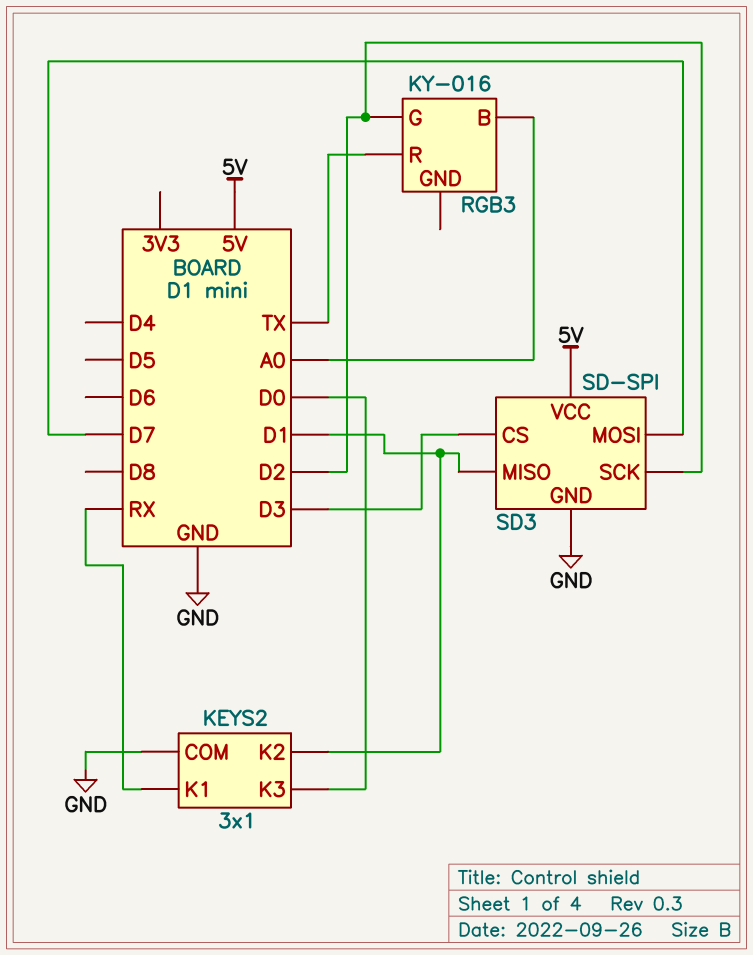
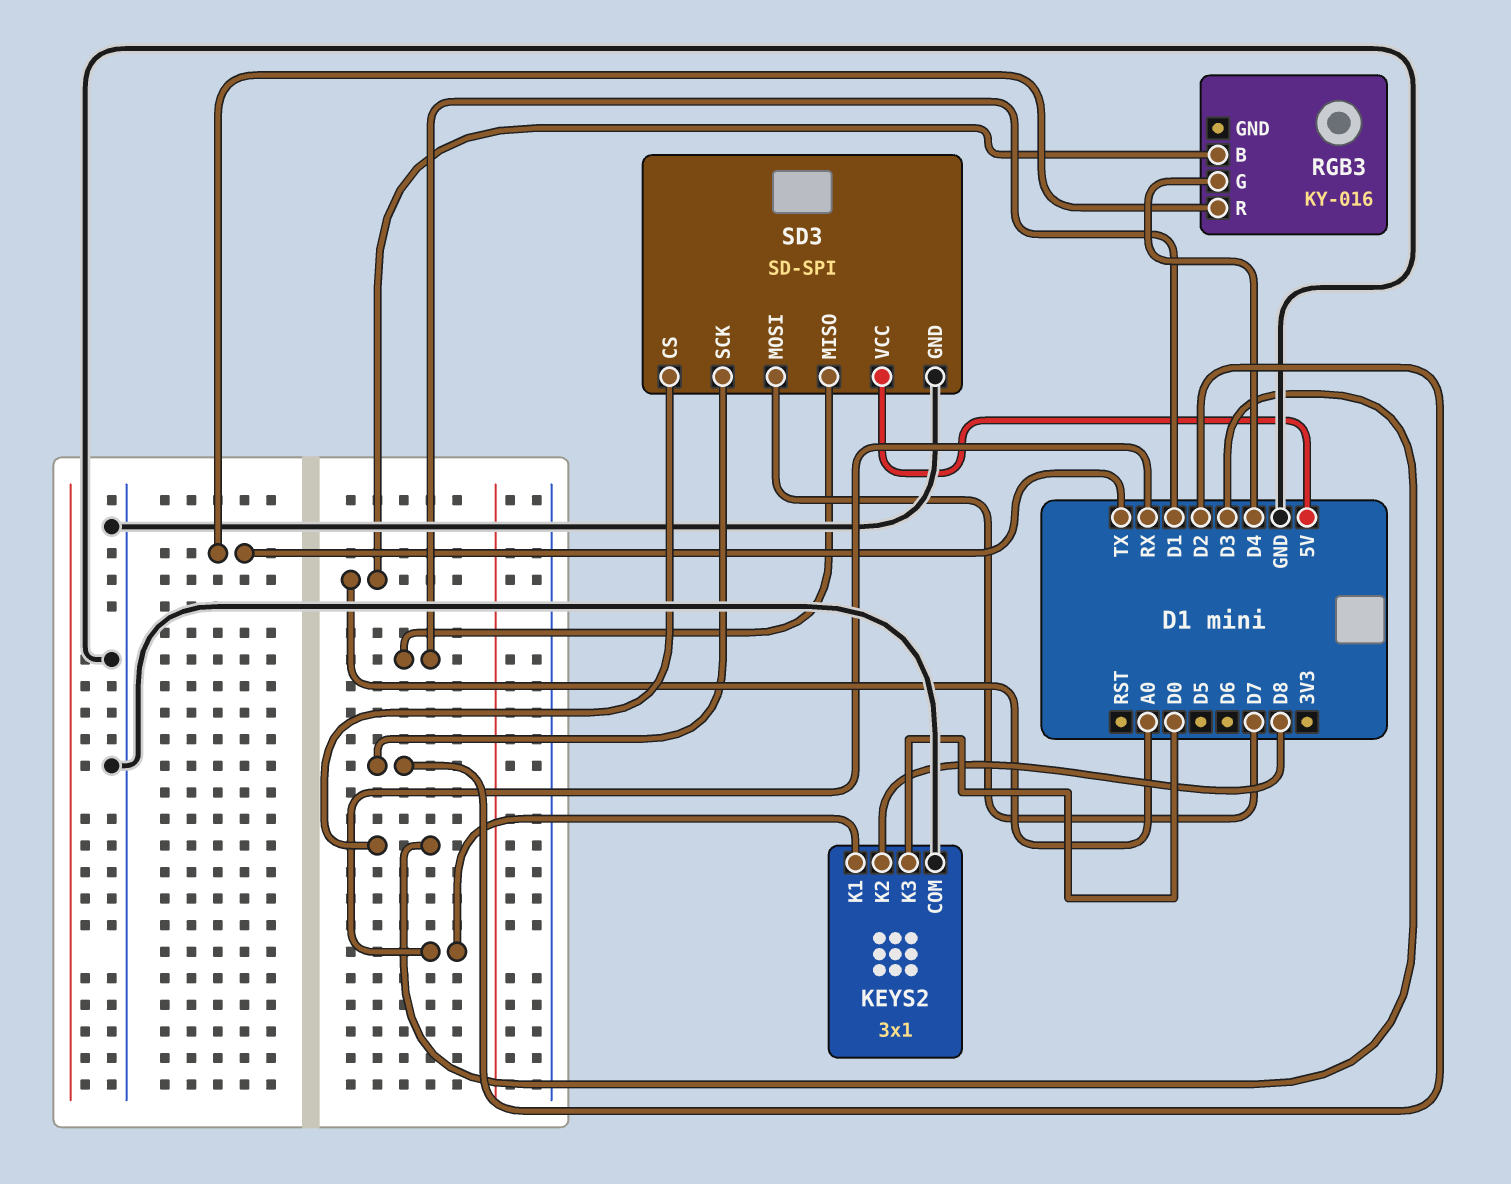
KEYS2 pin K2: D1 -> D8
RGB3 pin G: D2 -> D4

